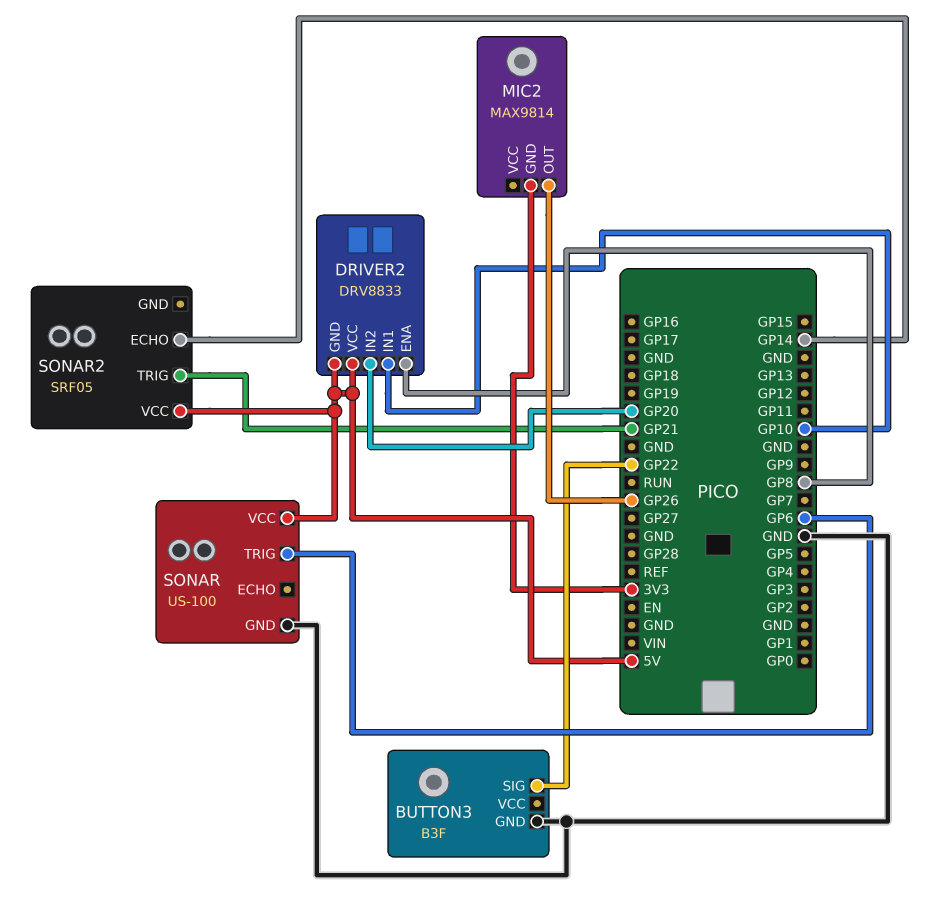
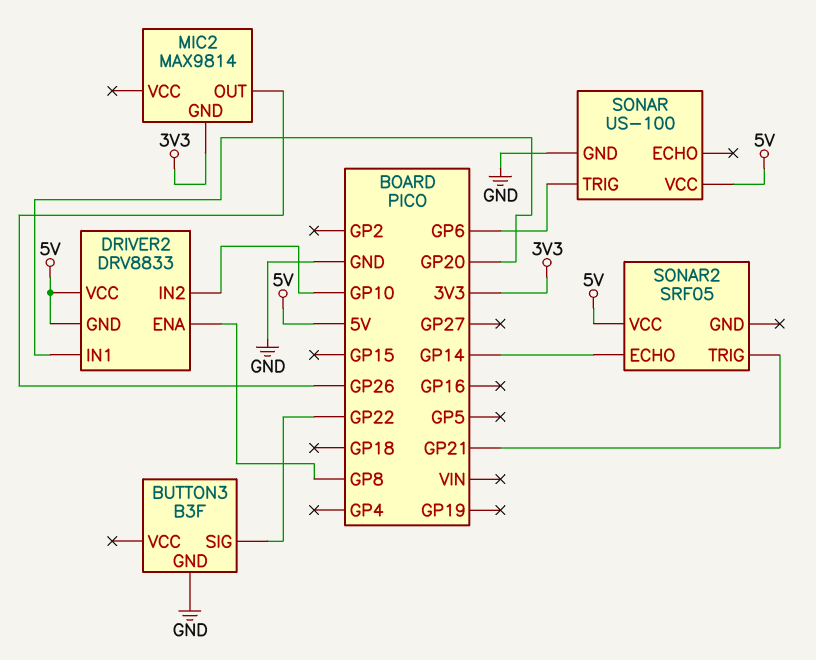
DRIVER2 pin IN1: GP10 -> GP20
DRIVER2 pin IN2: GP20 -> GP10

